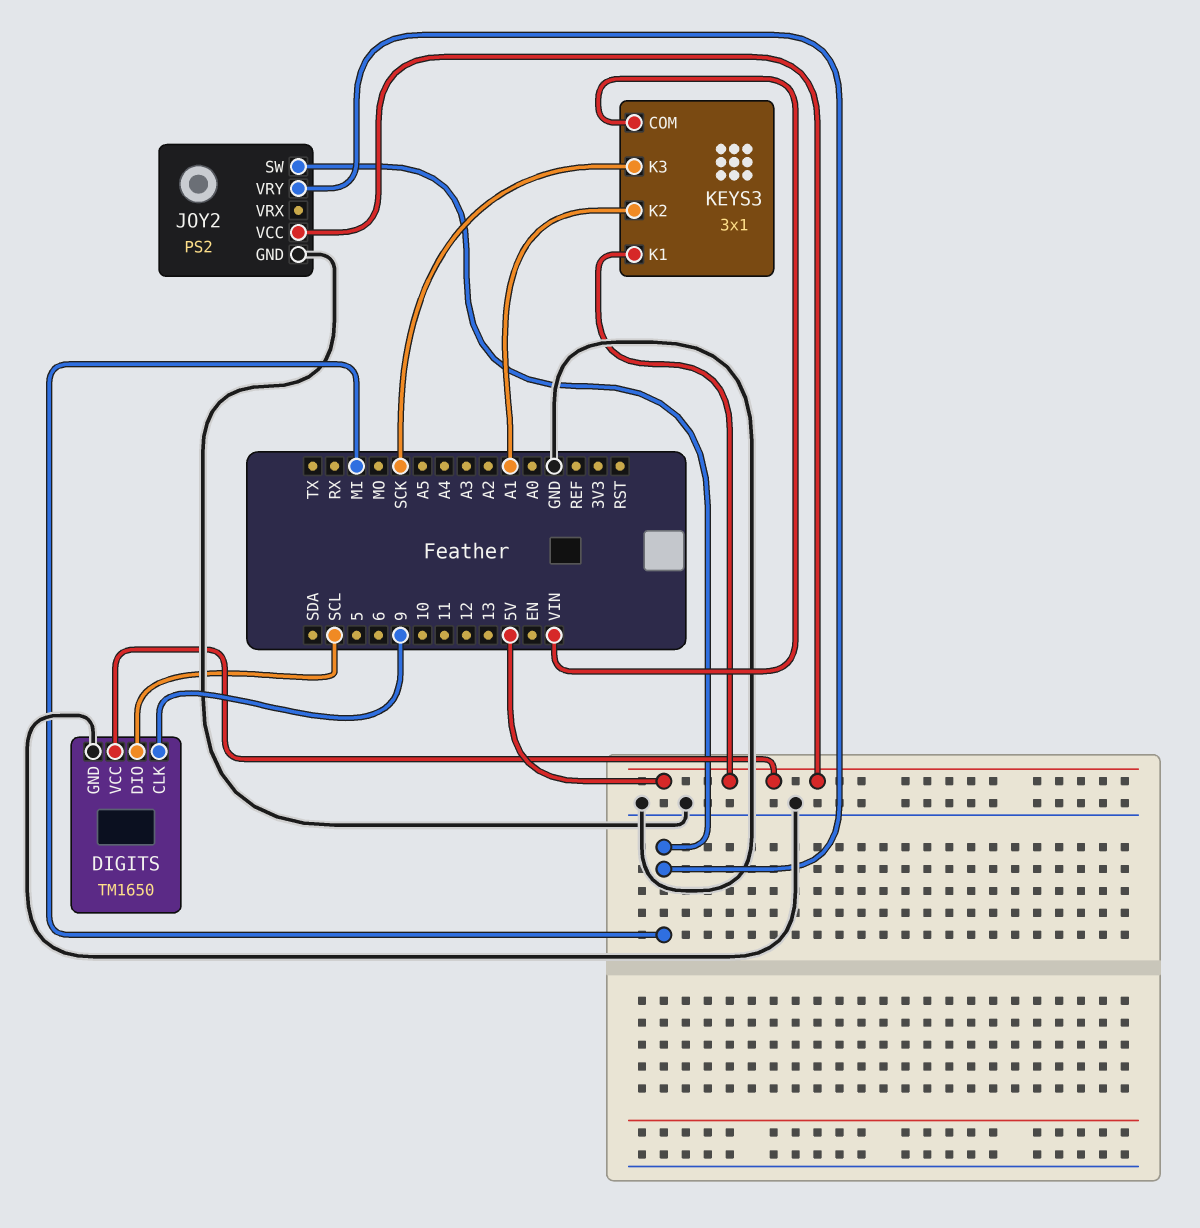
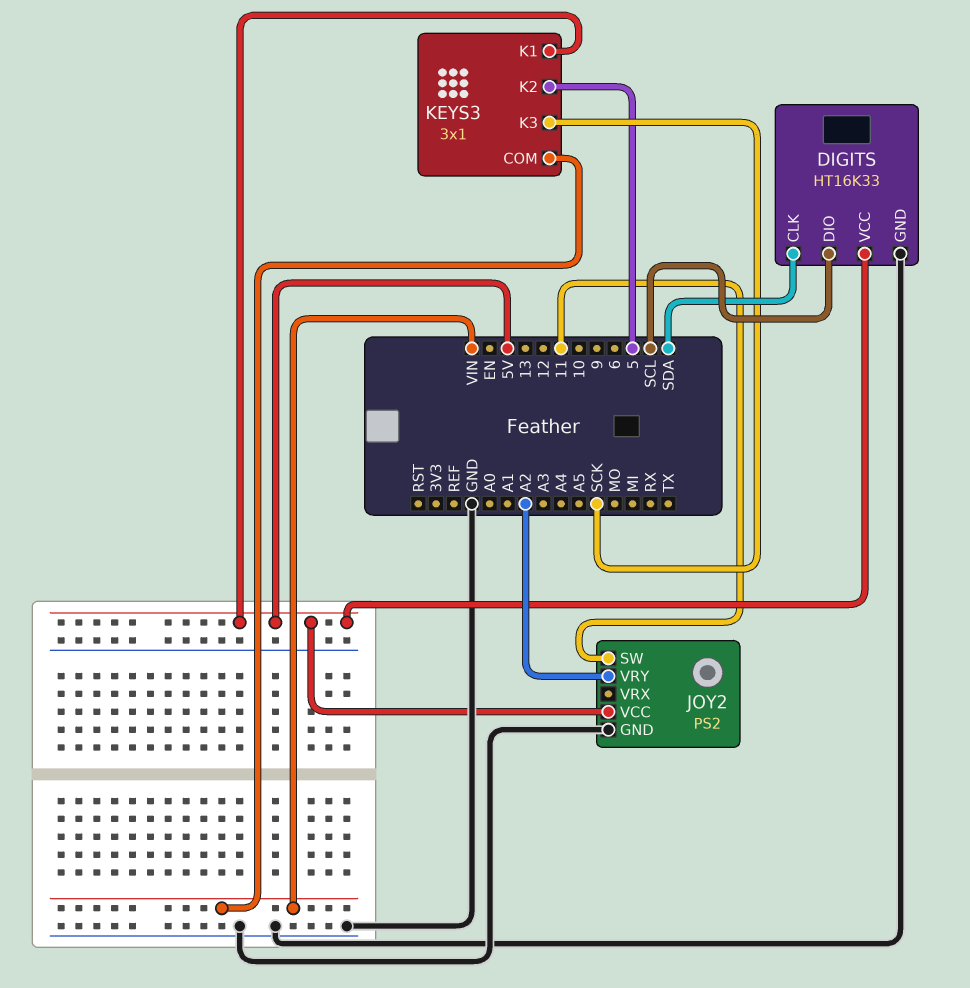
DIGITS: TM1650 -> HT16K33
DIGITS pin CLK: 9 -> SDA
JOY2 pin SW: MI -> 11
JOY2 pin VRY: MI -> A2
KEYS3 pin K2: A1 -> 5

